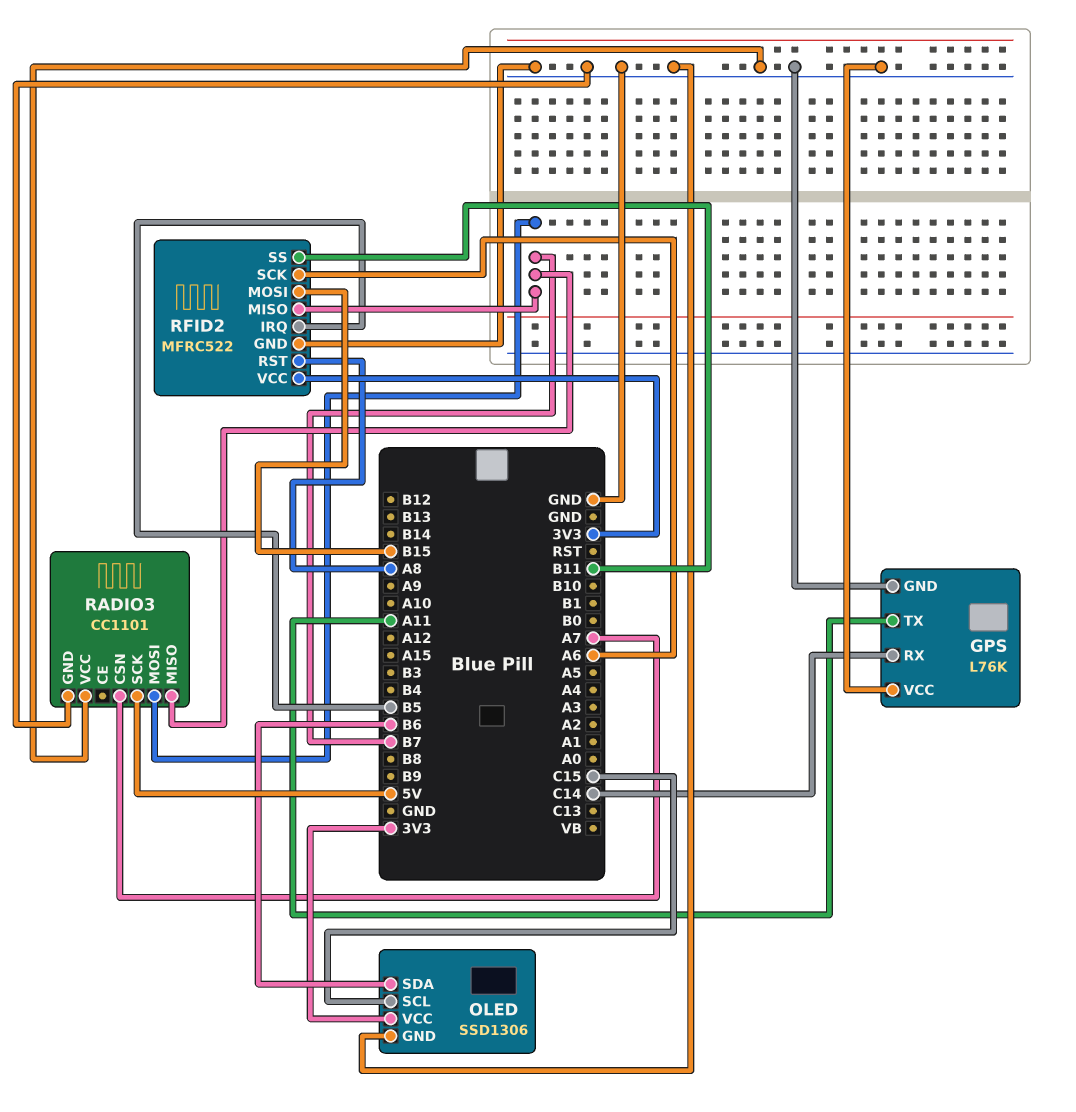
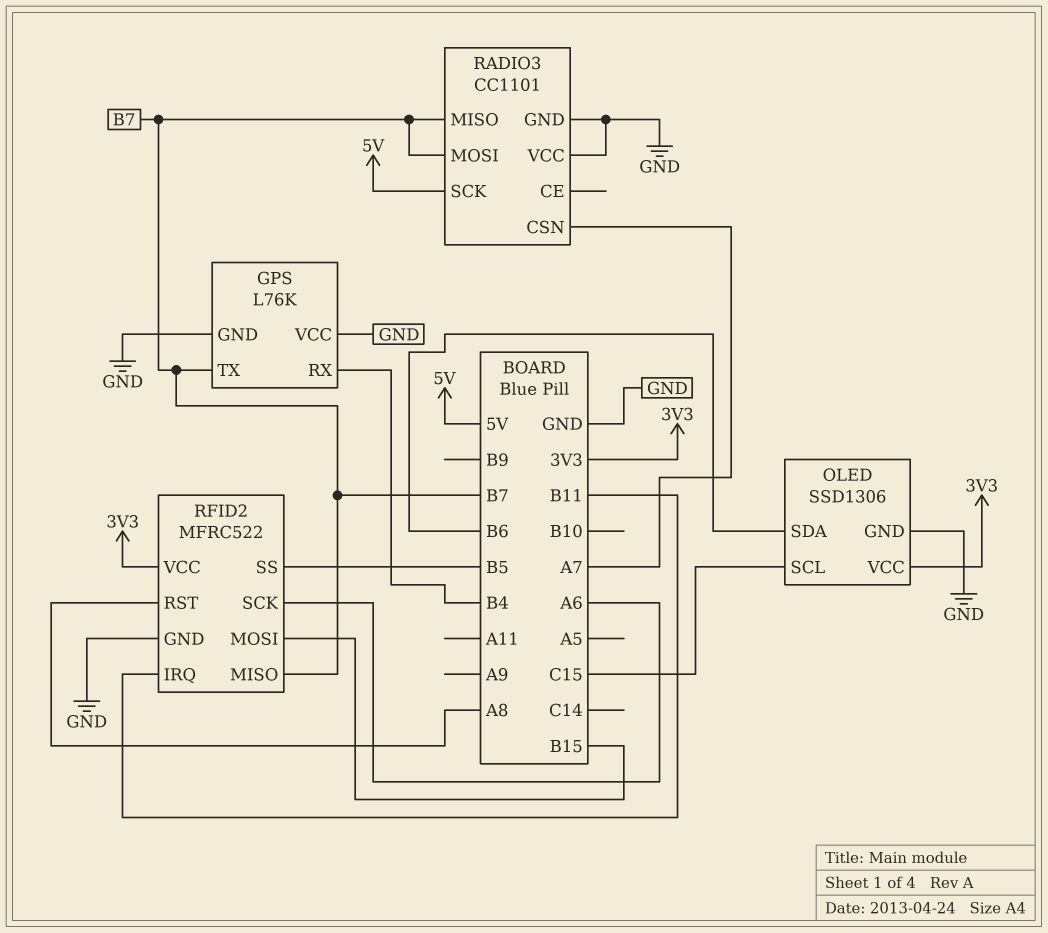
GPS pin RX: C14 -> B4
GPS pin TX: A11 -> B7
RFID2 pin IRQ: B5 -> B11
RFID2 pin SS: B11 -> B5

